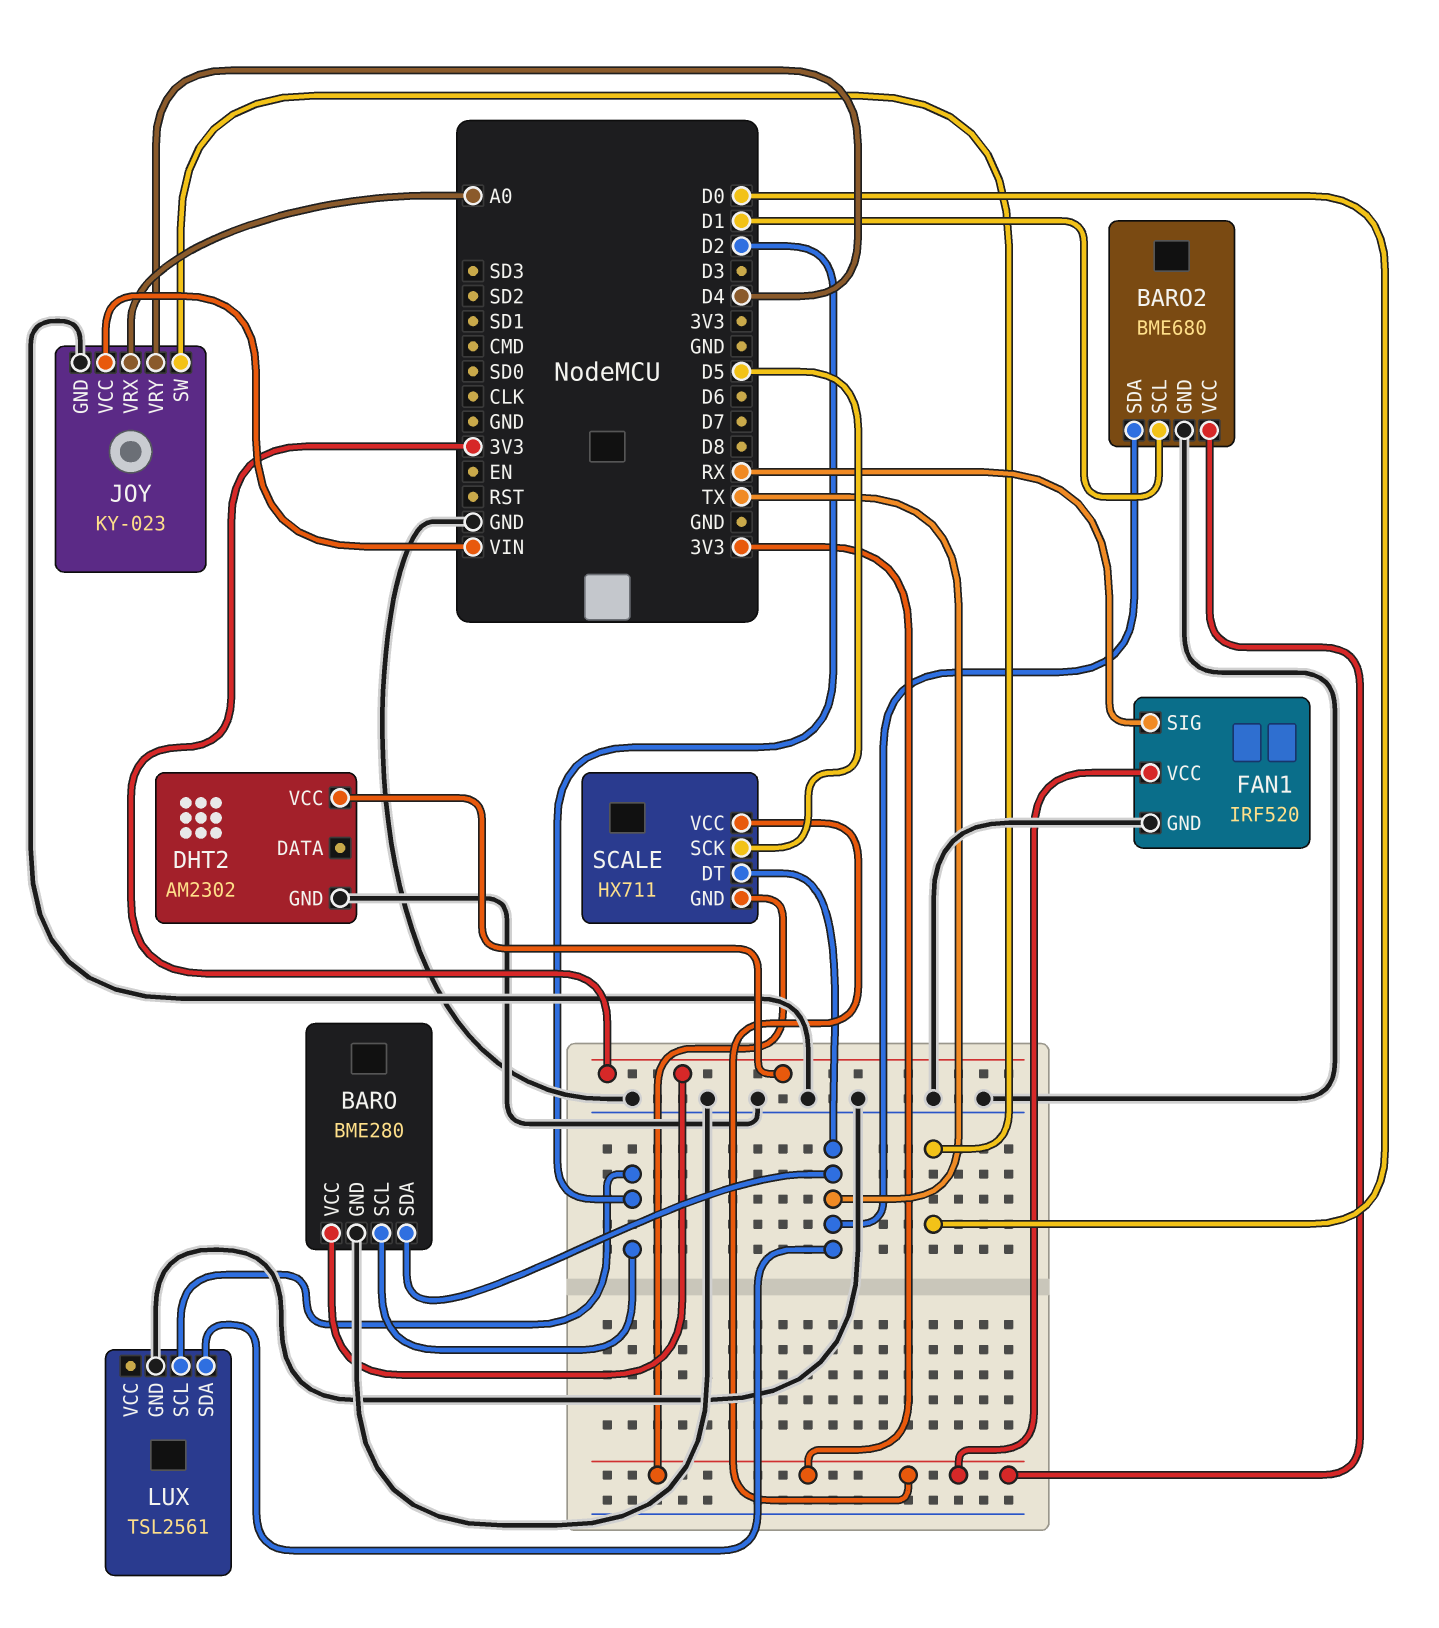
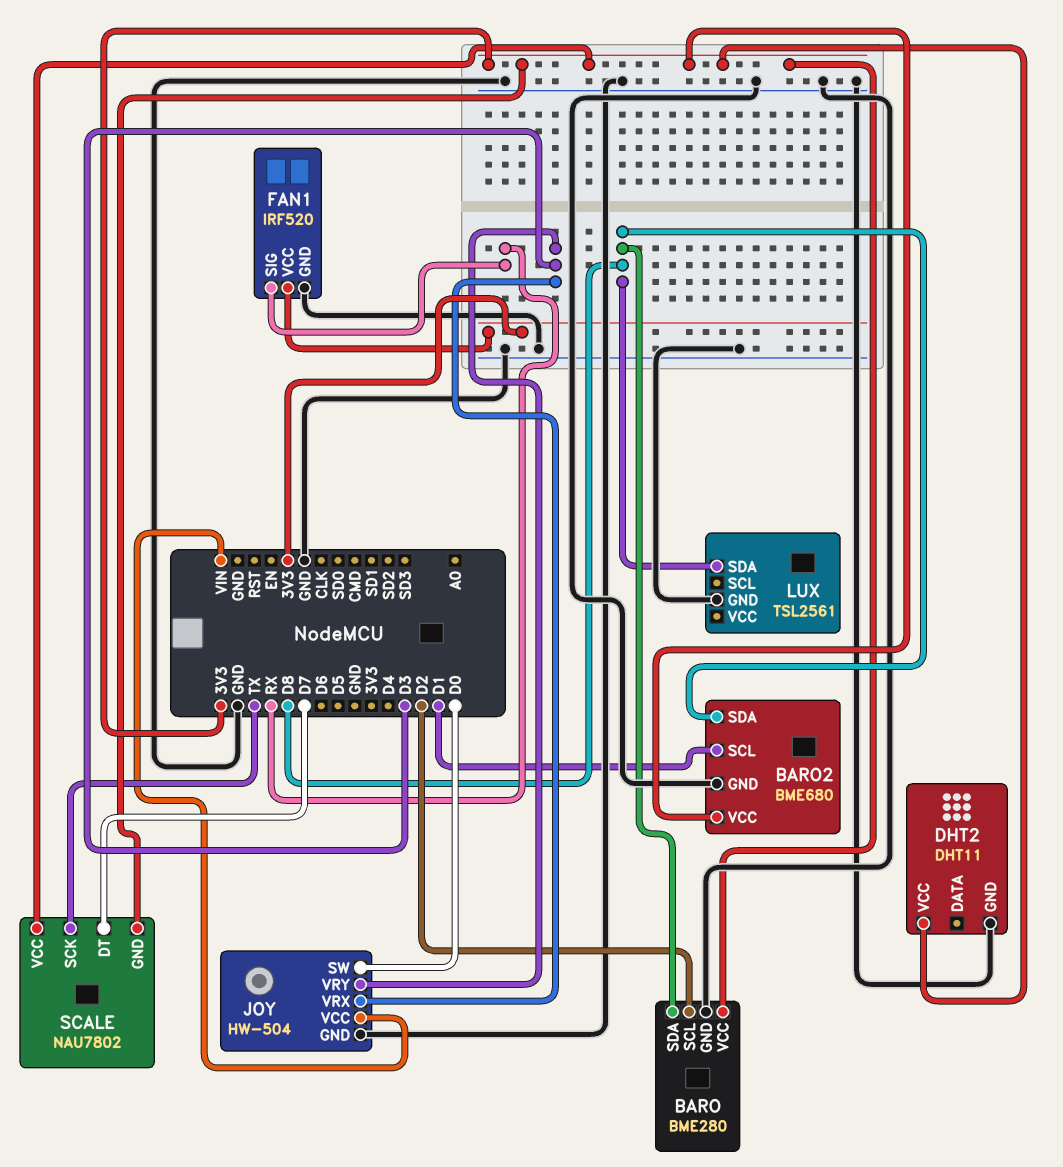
BARO pin SDA: TX -> D8
BARO2 pin SDA: TX -> D8
DHT2: AM2302 -> DHT11
JOY: KY-023 -> HW-504
JOY pin VRX: A0 -> D3
JOY pin VRY: D4 -> D3
LUX pin SCL: D2 -> none
LUX pin SDA: TX -> D8
SCALE: HX711 -> NAU7802
SCALE pin DT: TX -> D7
SCALE pin SCK: D5 -> TX

